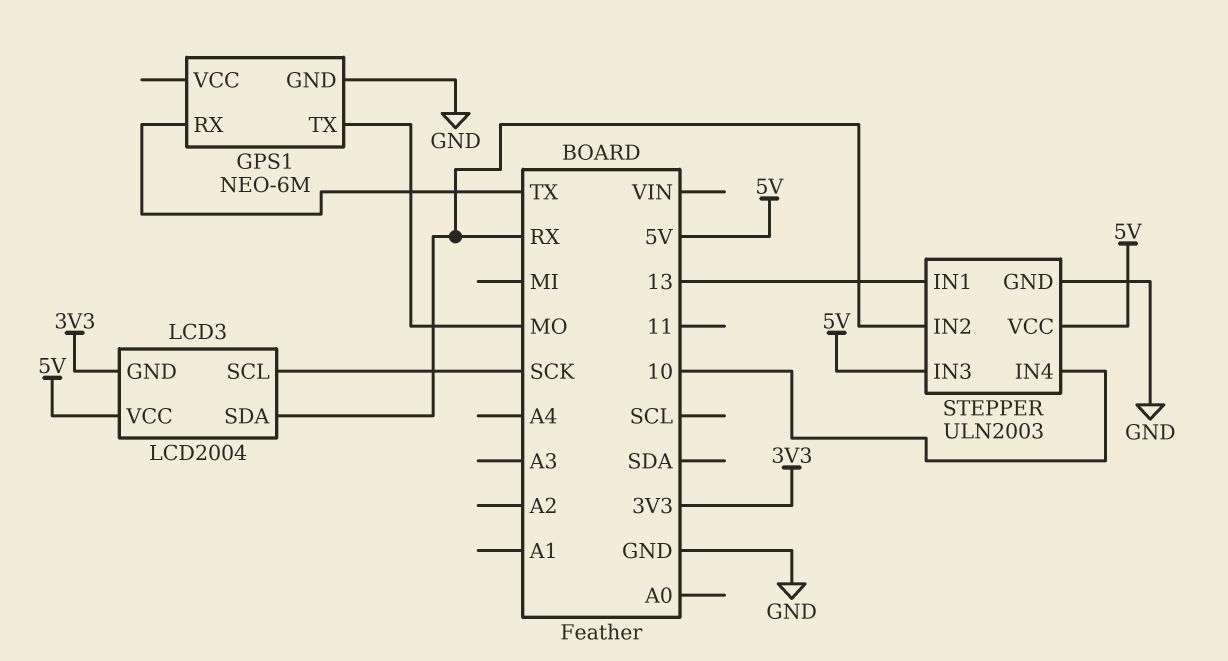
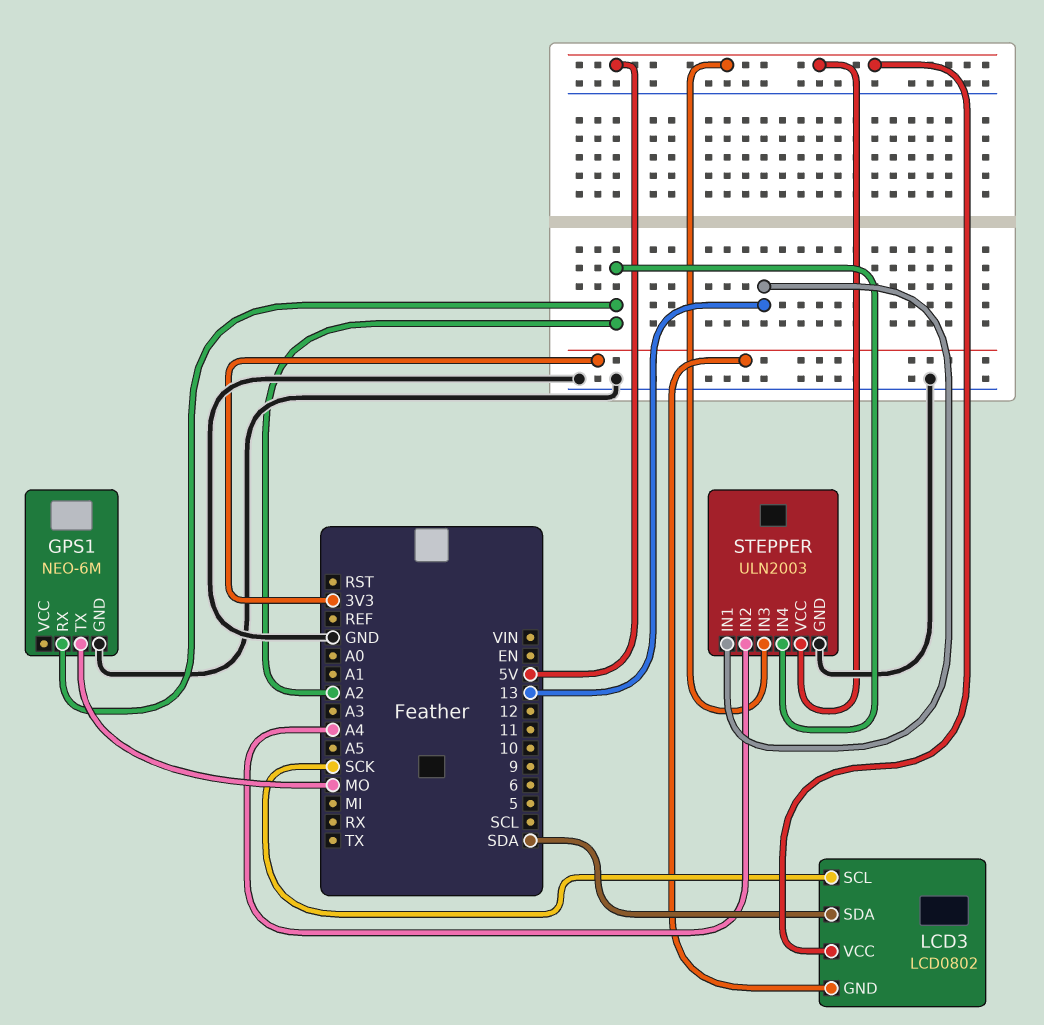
GPS1 pin RX: TX -> A2
LCD3: LCD2004 -> LCD0802
LCD3 pin SDA: RX -> SDA
STEPPER pin IN2: RX -> A4
STEPPER pin IN4: 10 -> A2

